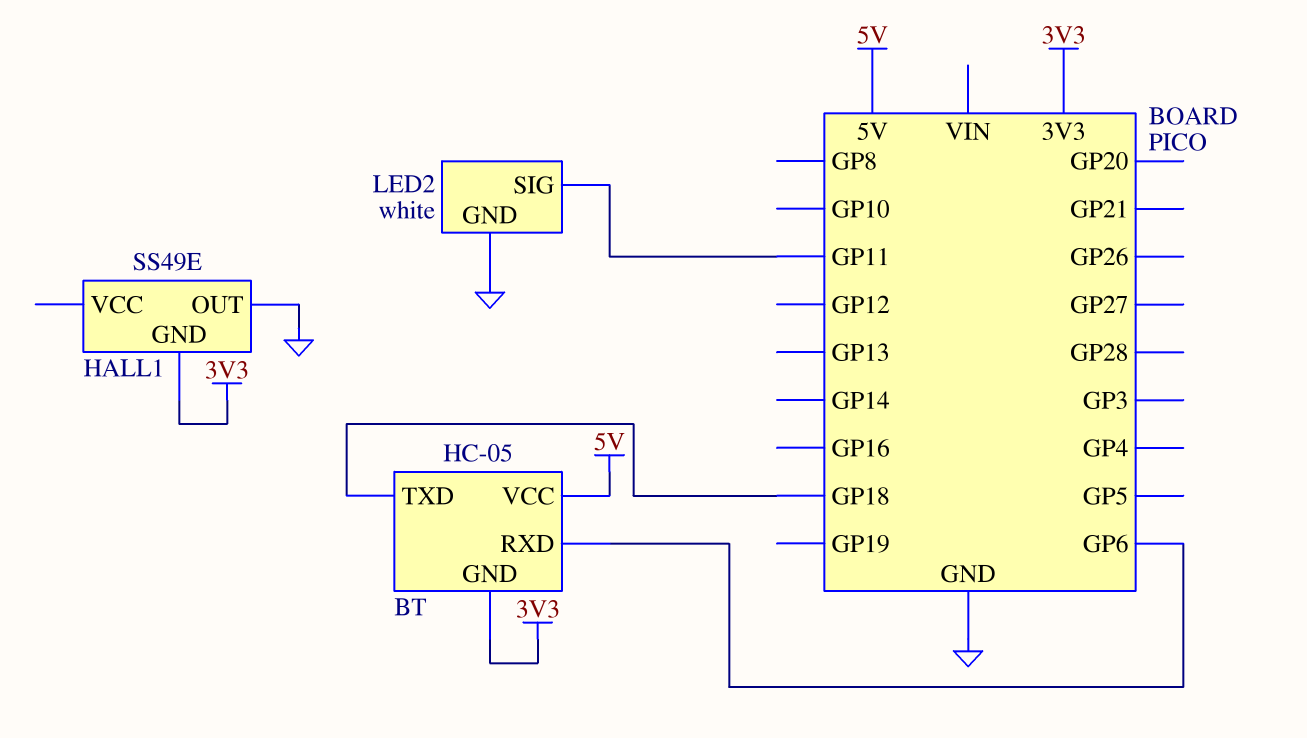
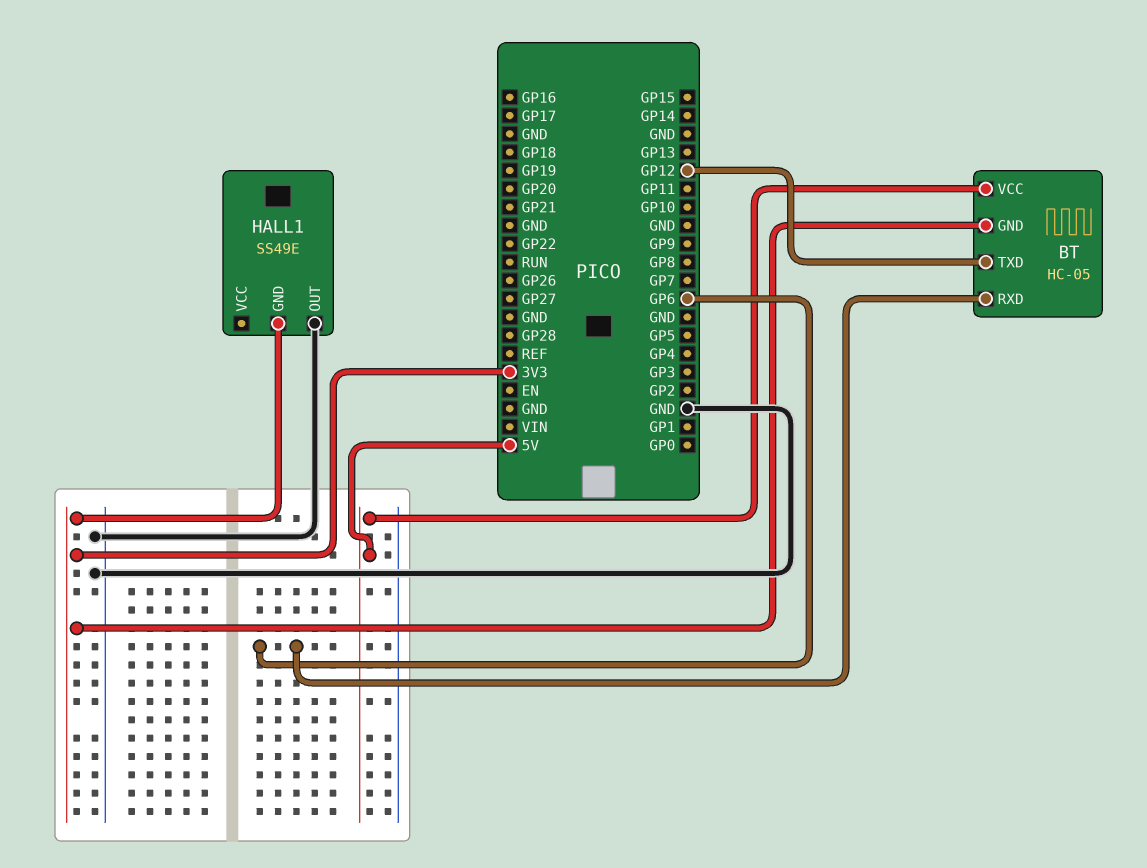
BT pin TXD: GP18 -> GP12
LED2: white -> none
LED2 pin GND: GND -> none
LED2 pin SIG: GP11 -> none

